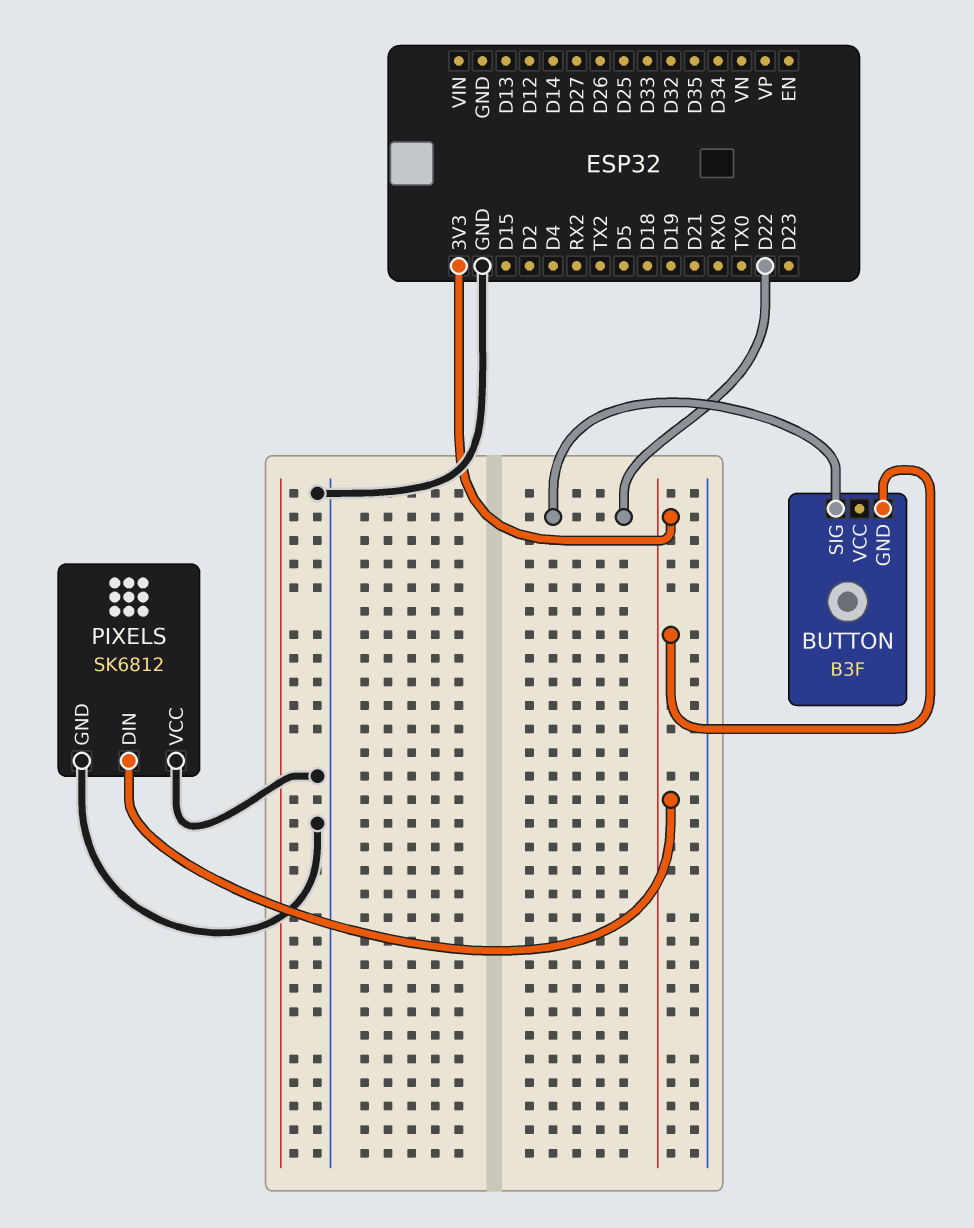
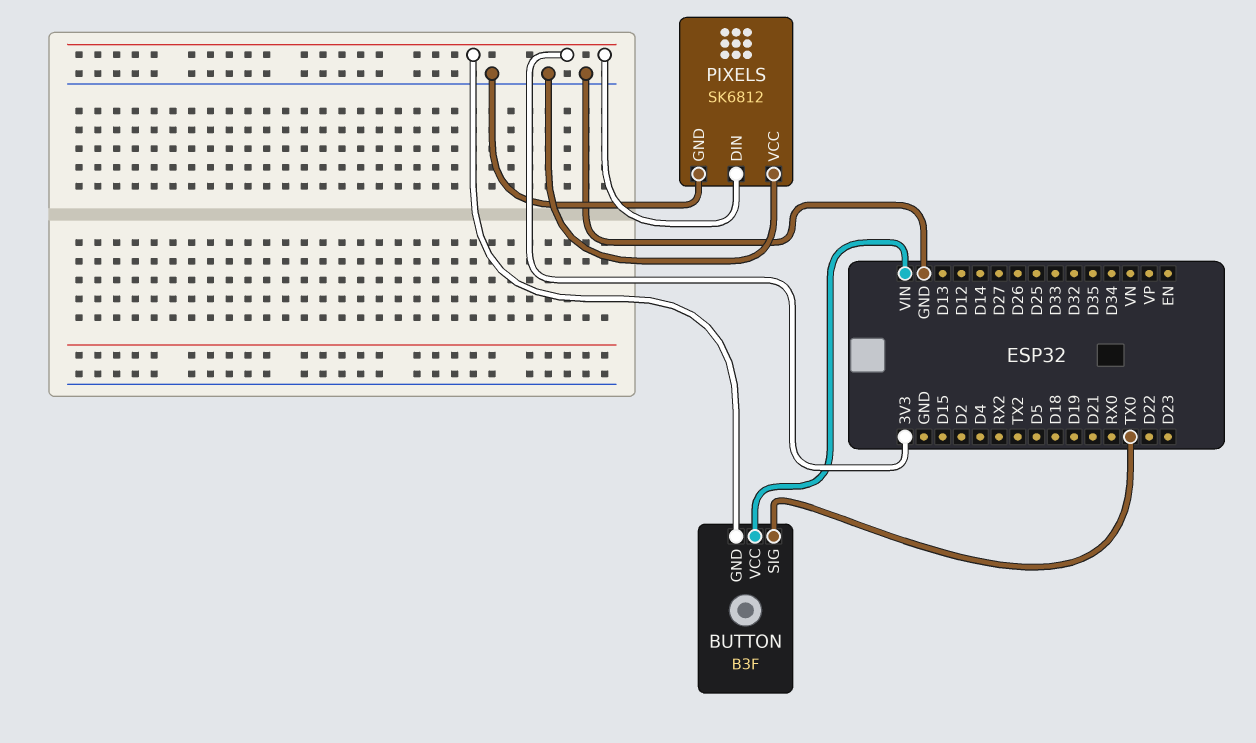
BUTTON pin SIG: D22 -> TX0
BUTTON pin VCC: none -> VIN

